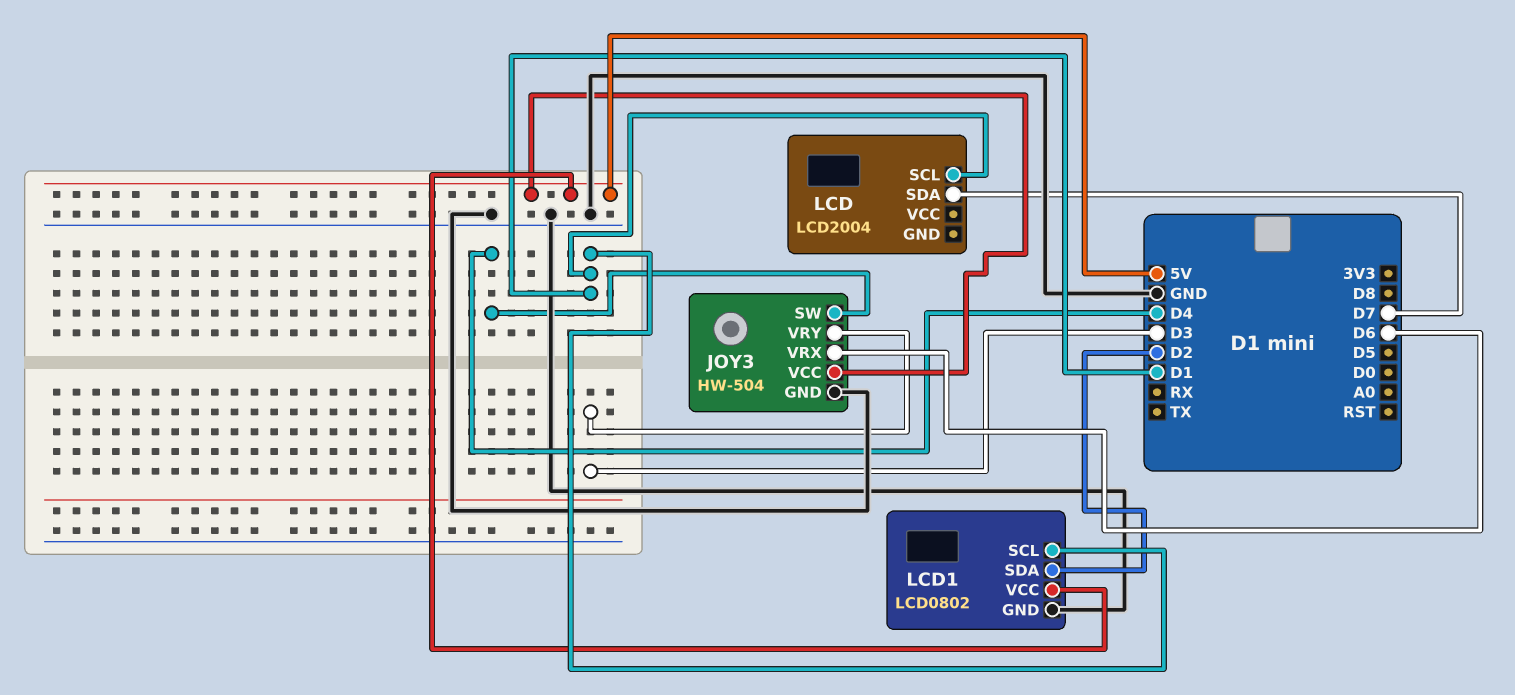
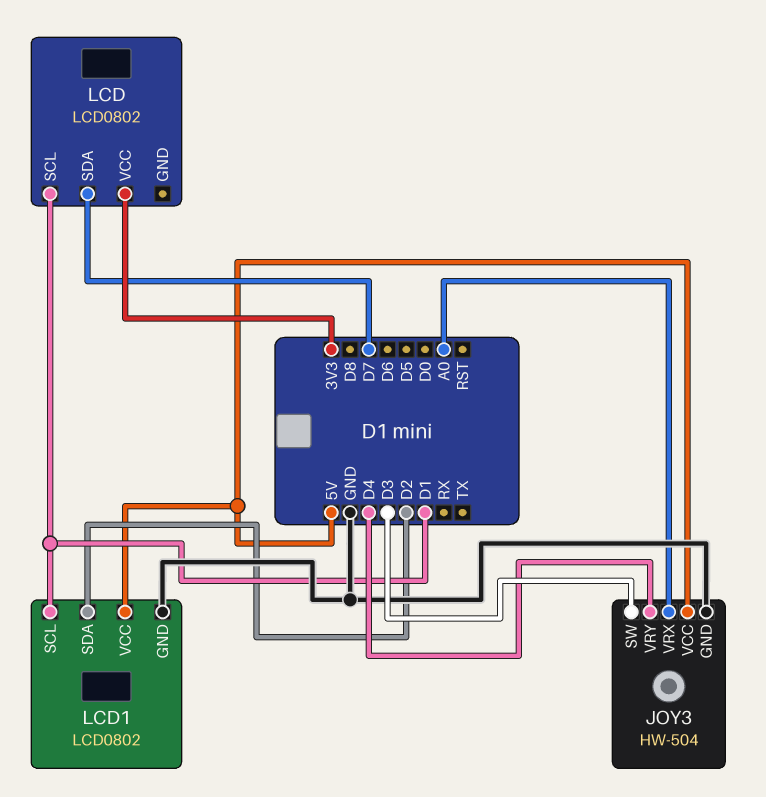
JOY3 pin SW: D4 -> D3
JOY3 pin VRX: D6 -> A0
JOY3 pin VRY: D3 -> D4
LCD: LCD2004 -> LCD0802
LCD pin VCC: none -> 3V3

